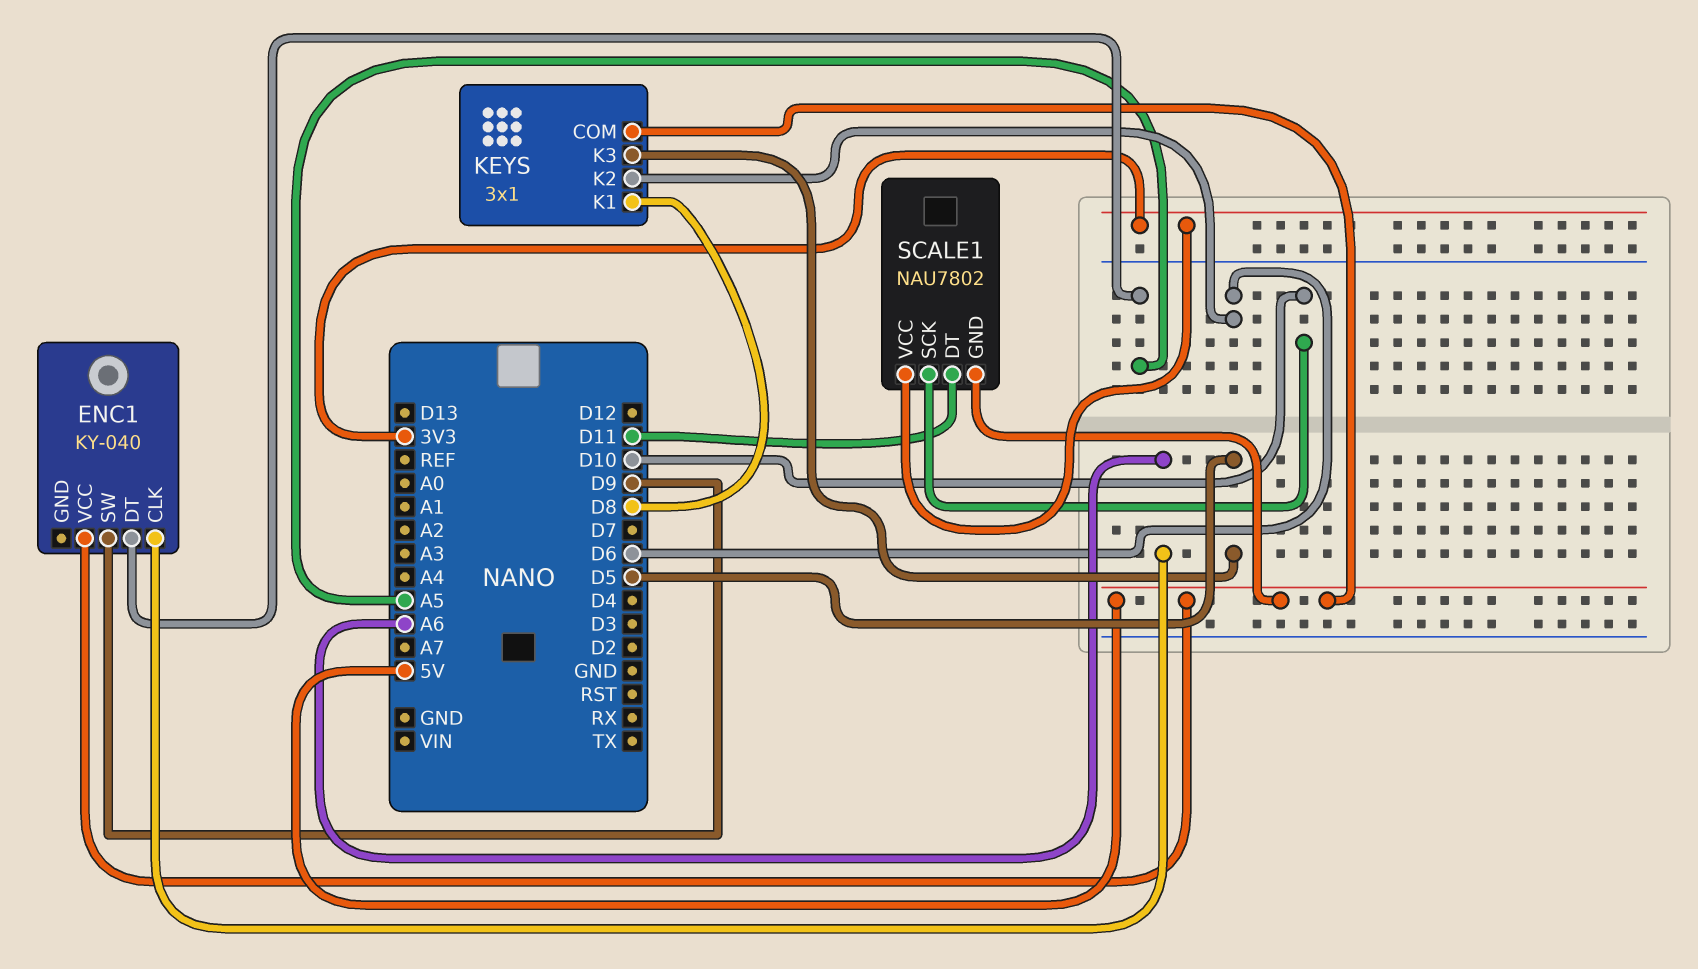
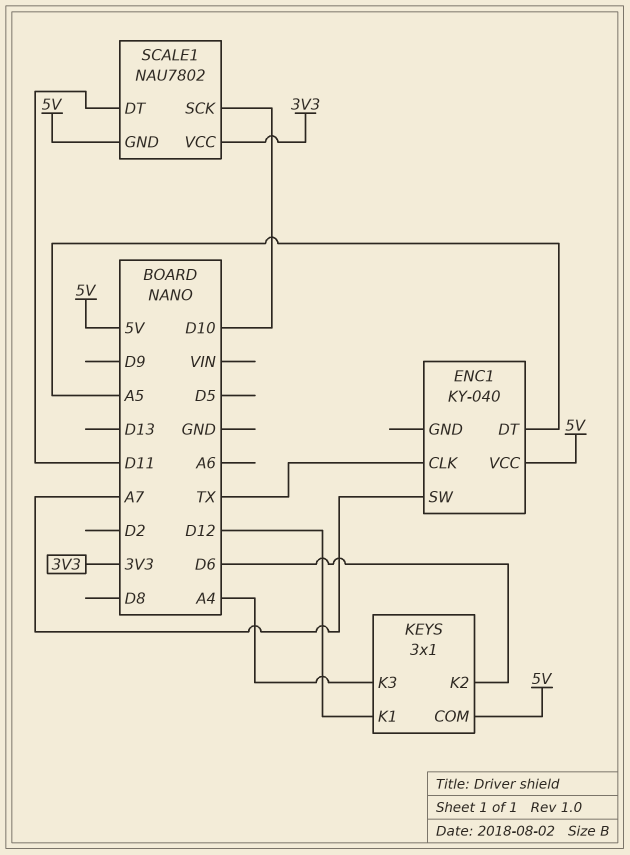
ENC1 pin CLK: A6 -> TX
ENC1 pin SW: D9 -> A7
KEYS pin K1: D8 -> D12
KEYS pin K3: D5 -> A4

